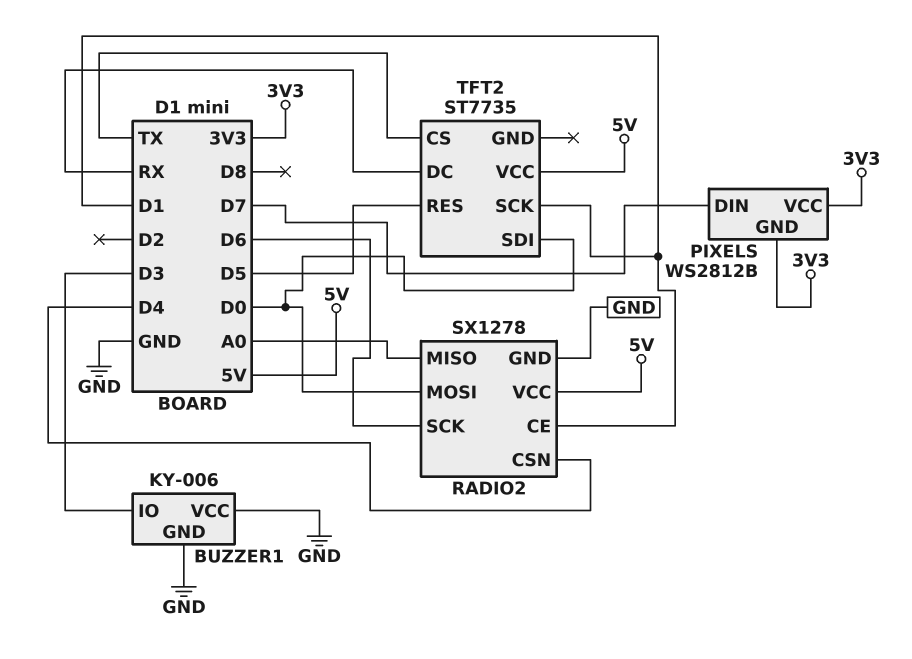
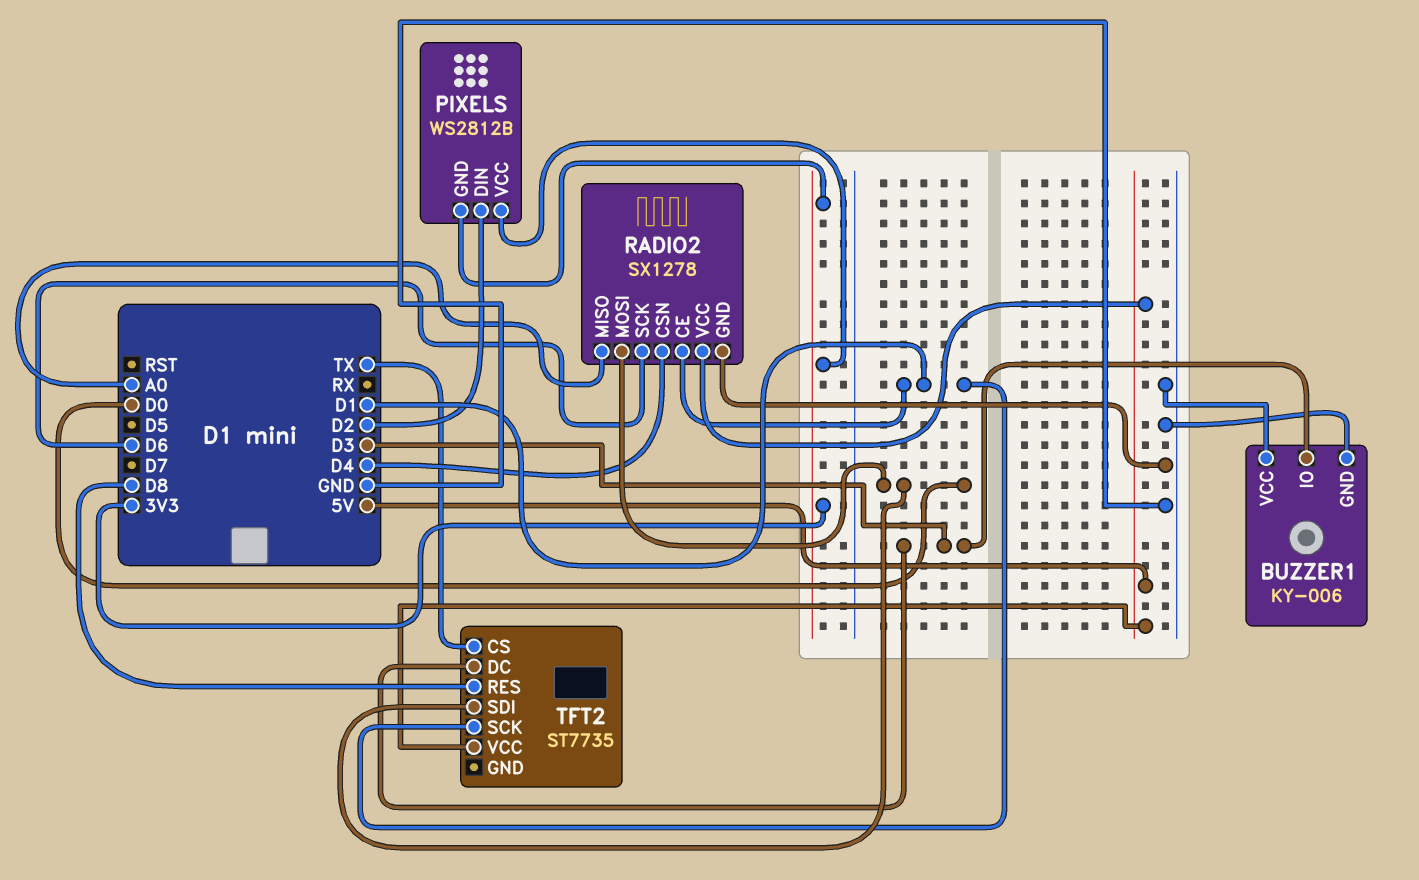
PIXELS pin DIN: D7 -> D2
TFT2 pin DC: RX -> D3
TFT2 pin RES: D5 -> D8

